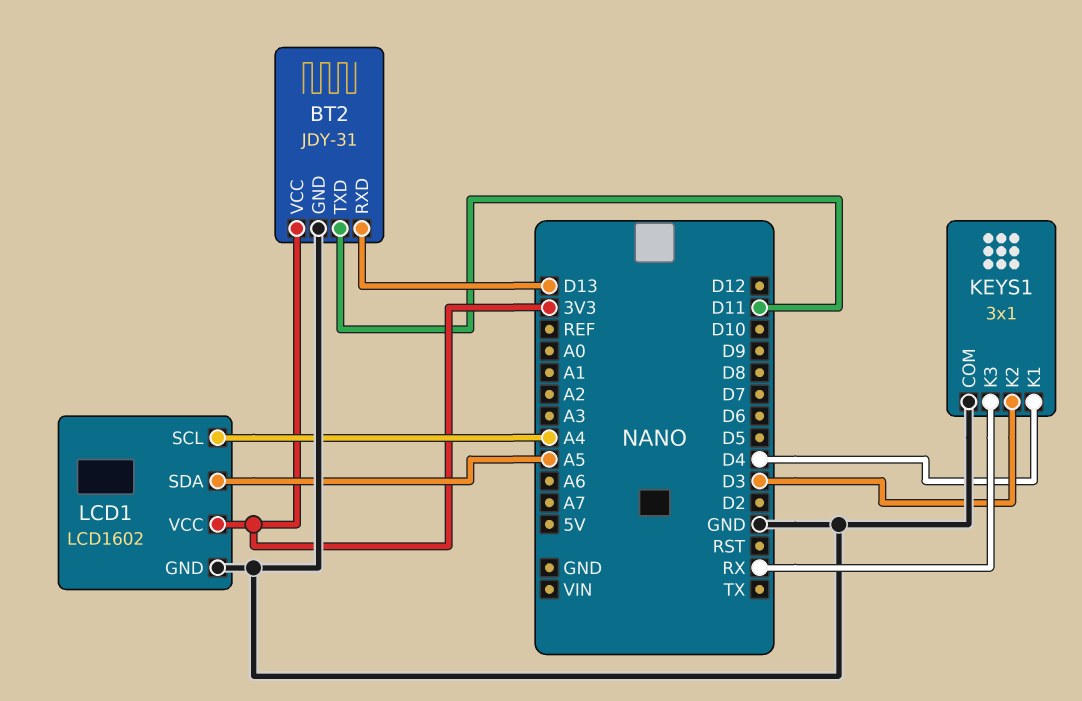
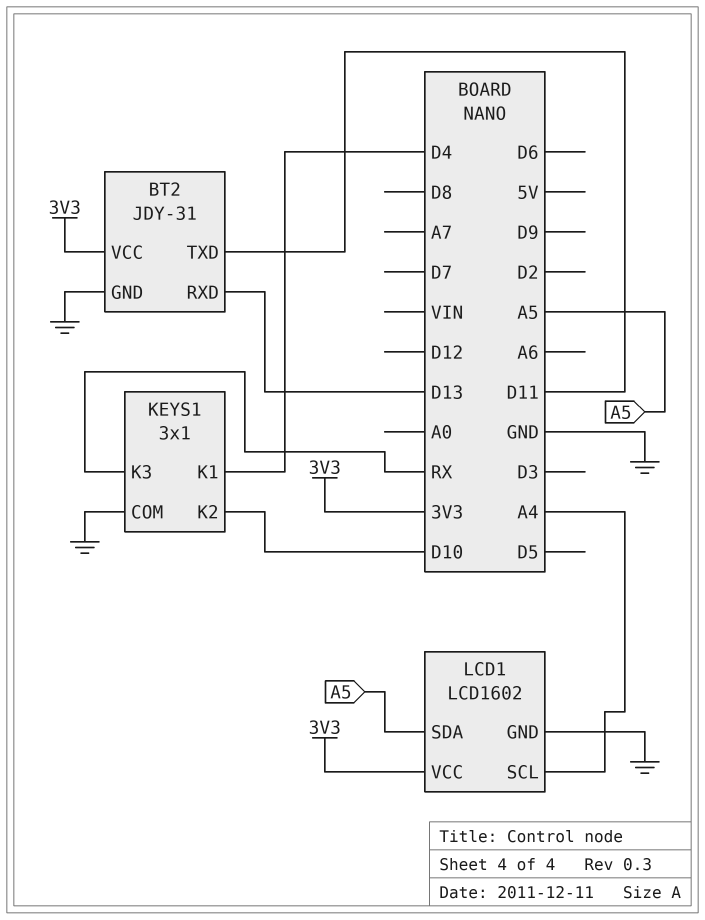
KEYS1 pin K2: D3 -> D10

